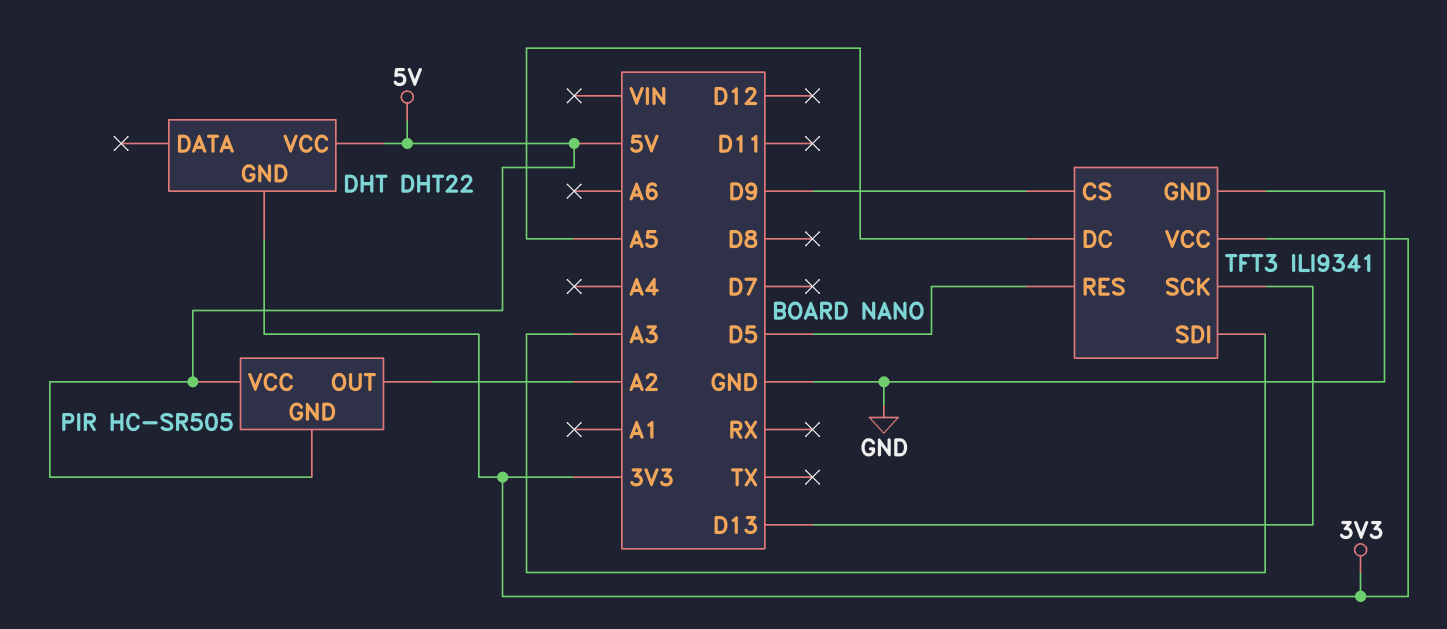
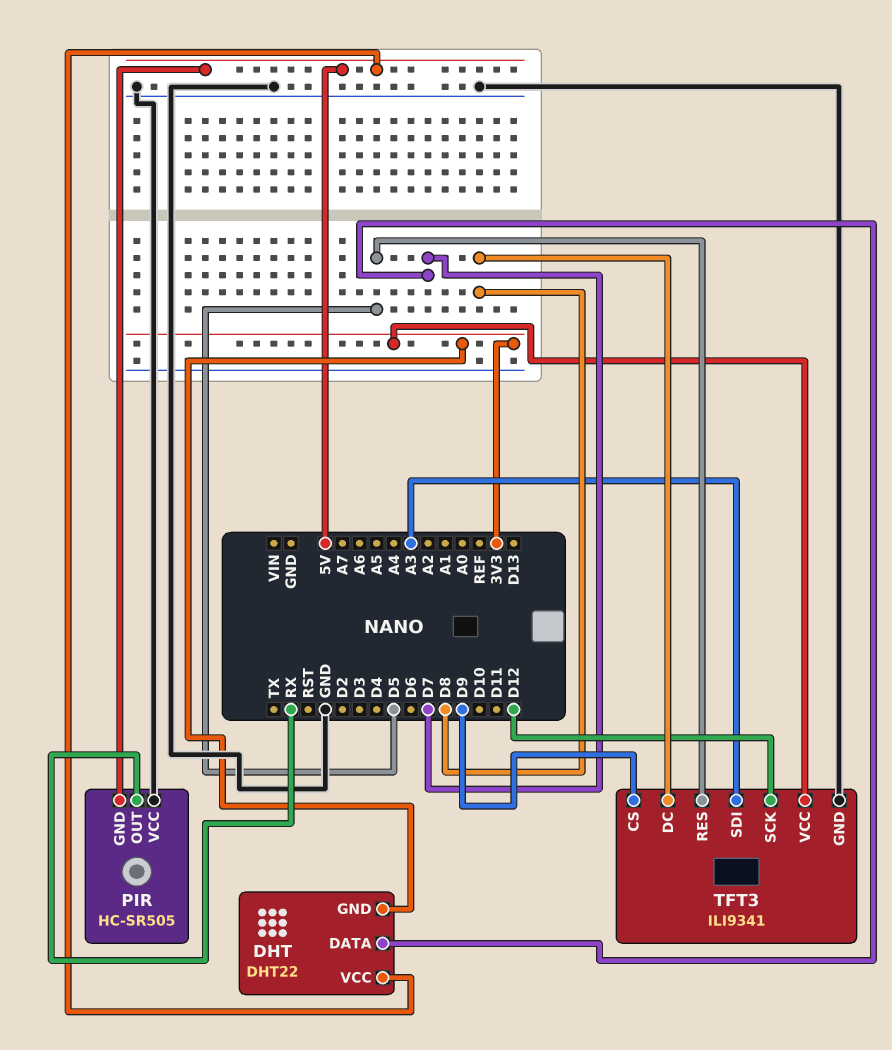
DHT pin DATA: none -> D7
PIR pin OUT: A2 -> RX
PIR pin VCC: 5V -> GND
TFT3 pin DC: A5 -> D8
TFT3 pin SCK: D13 -> D12

